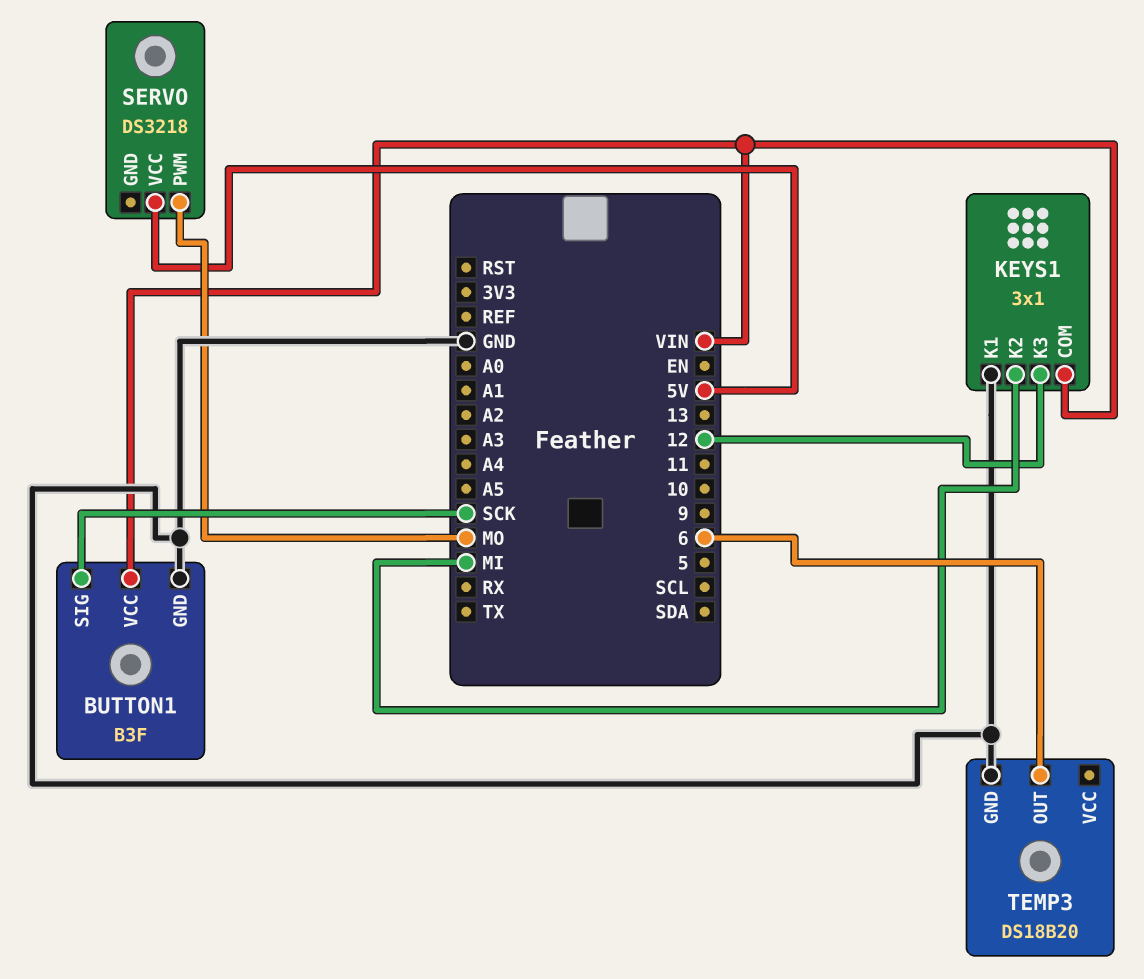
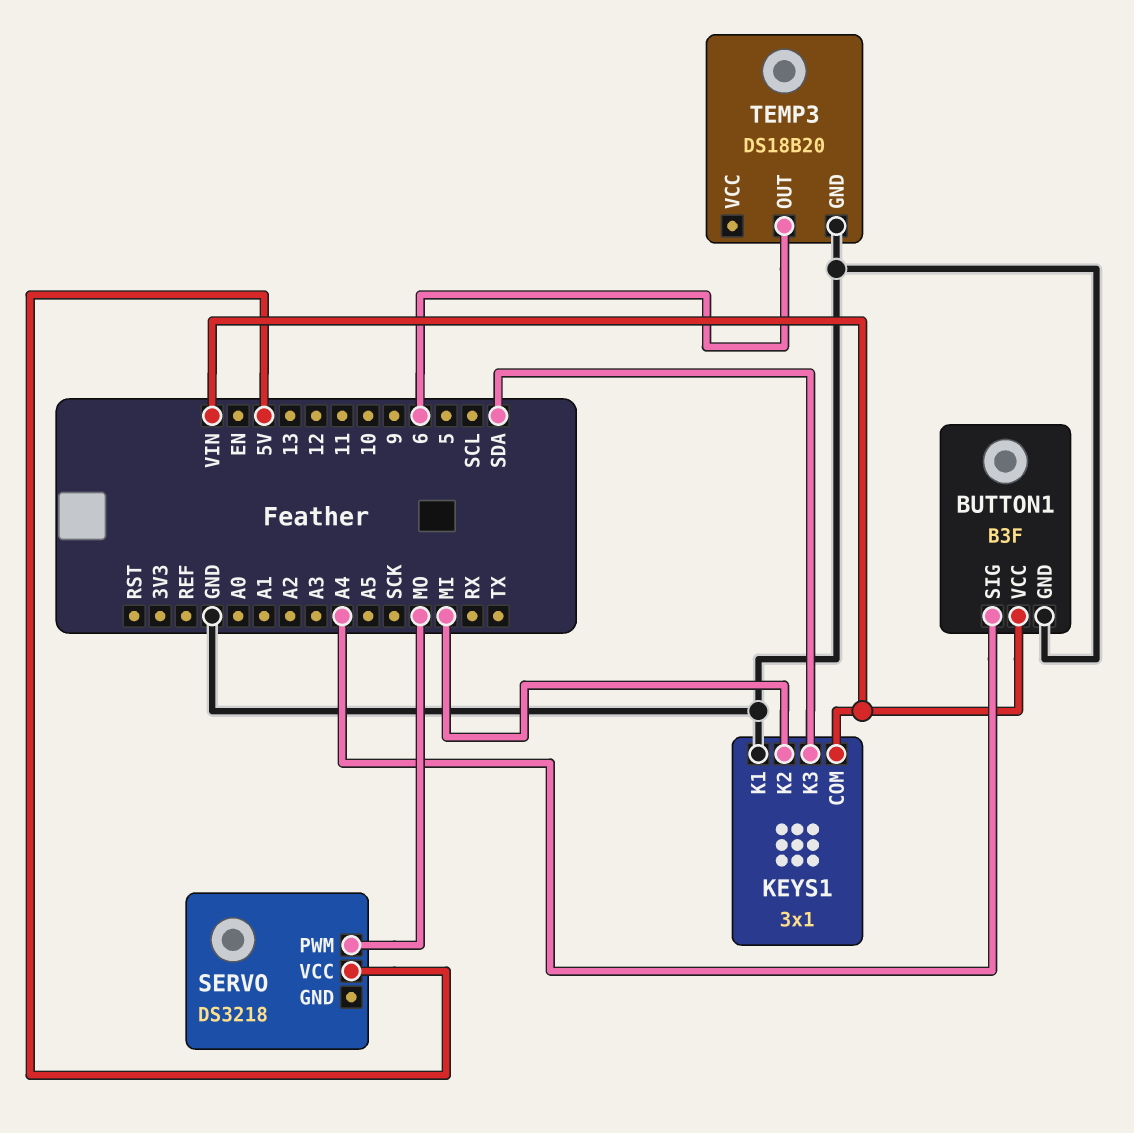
BUTTON1 pin SIG: SCK -> A4
KEYS1 pin K3: 12 -> SDA

